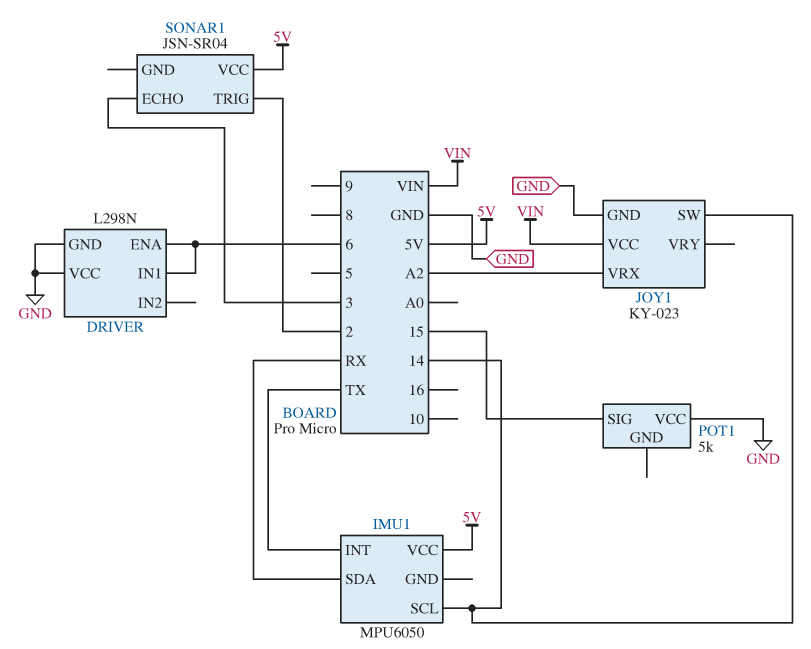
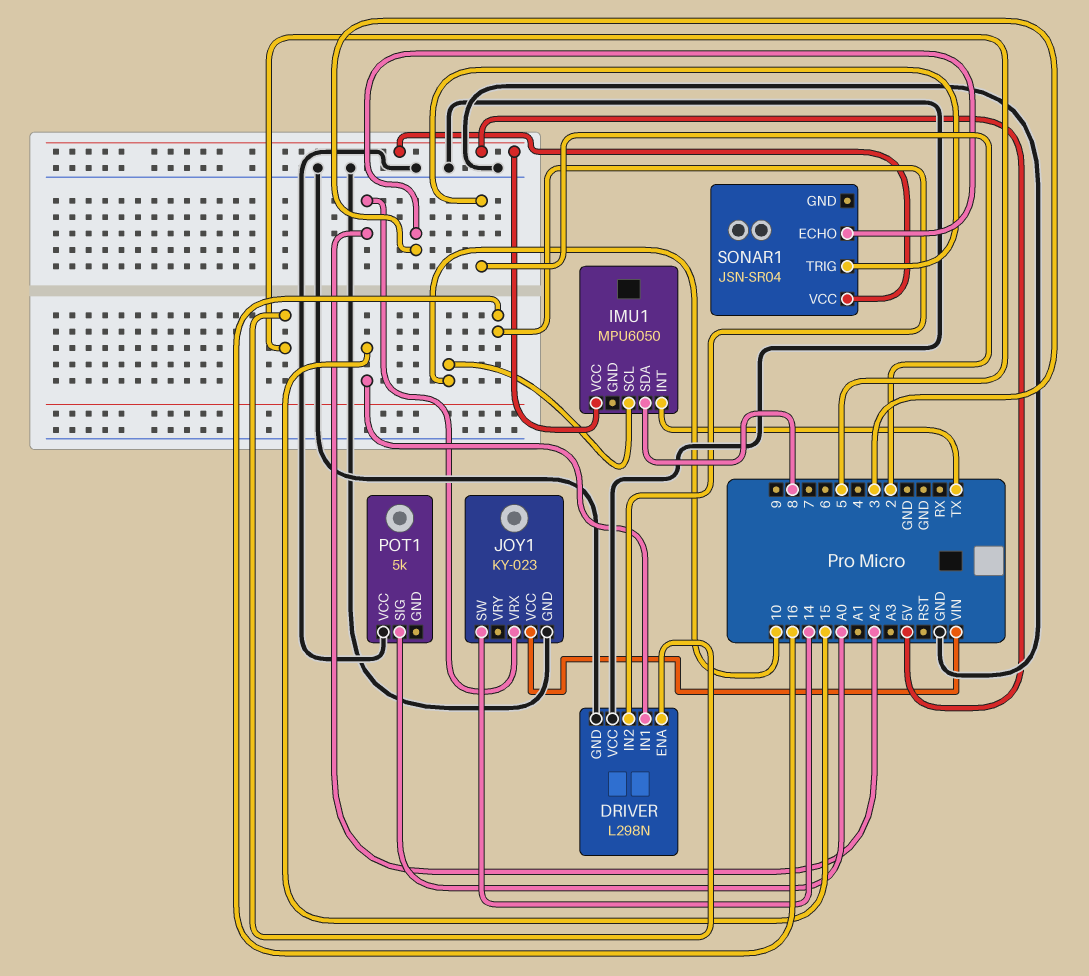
DRIVER pin ENA: 6 -> 5
DRIVER pin IN1: 6 -> 15
DRIVER pin IN2: none -> 16
IMU1 pin SCL: 14 -> 10
IMU1 pin SDA: RX -> 8
POT1 pin SIG: 15 -> A0

